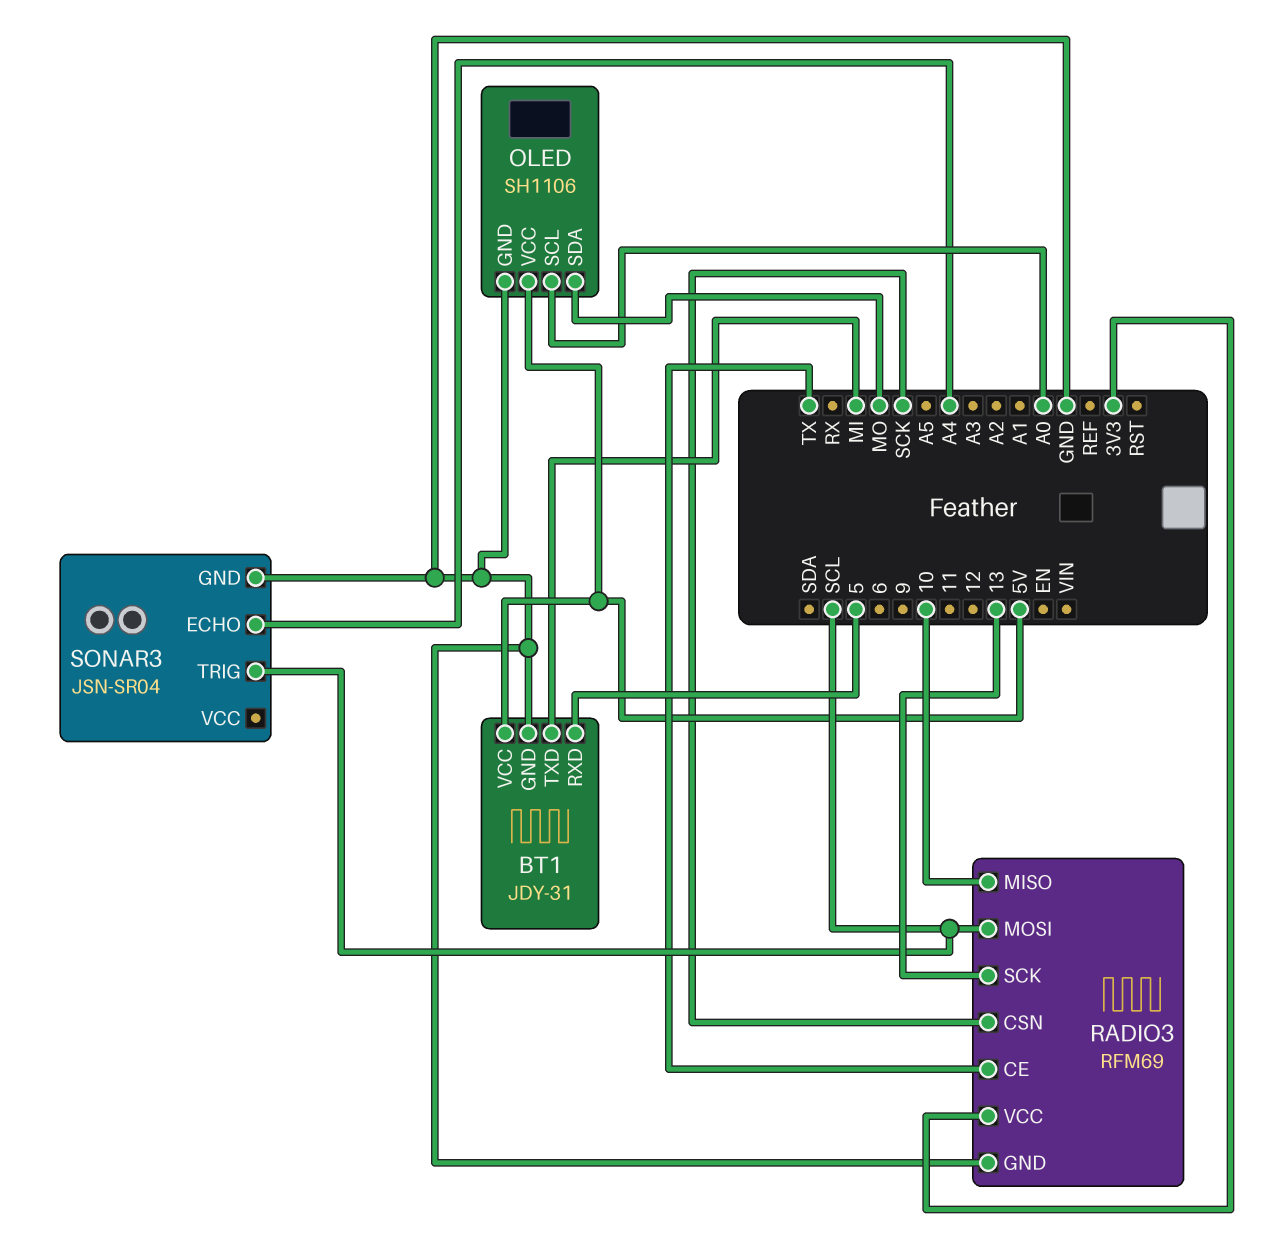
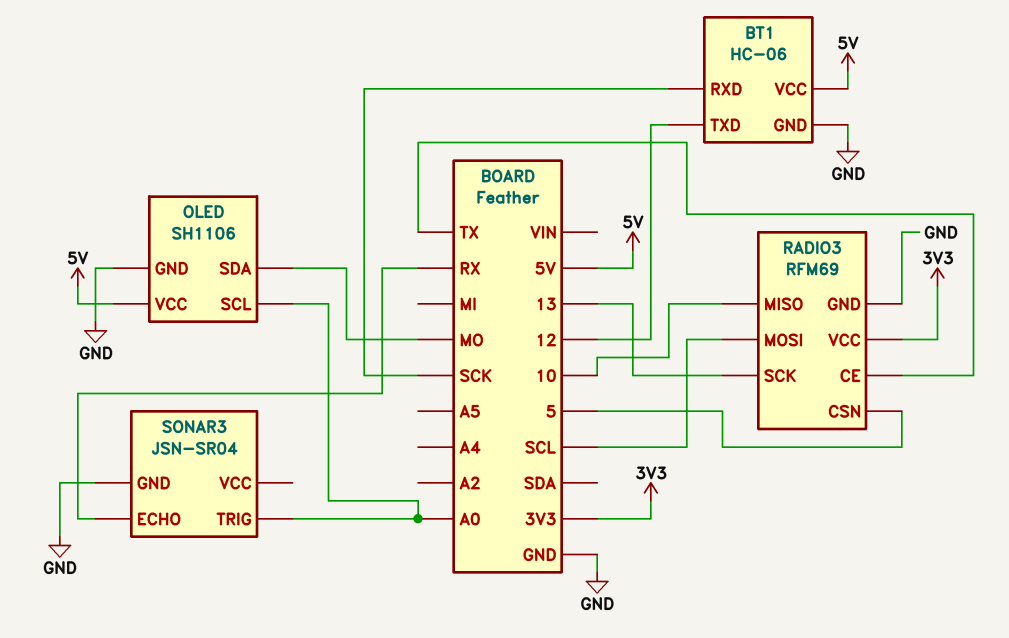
BT1: JDY-31 -> HC-06
BT1 pin RXD: 5 -> SCK
BT1 pin TXD: MI -> 12
RADIO3 pin CSN: SCK -> 5
SONAR3 pin ECHO: A4 -> RX
SONAR3 pin TRIG: SCL -> A0

